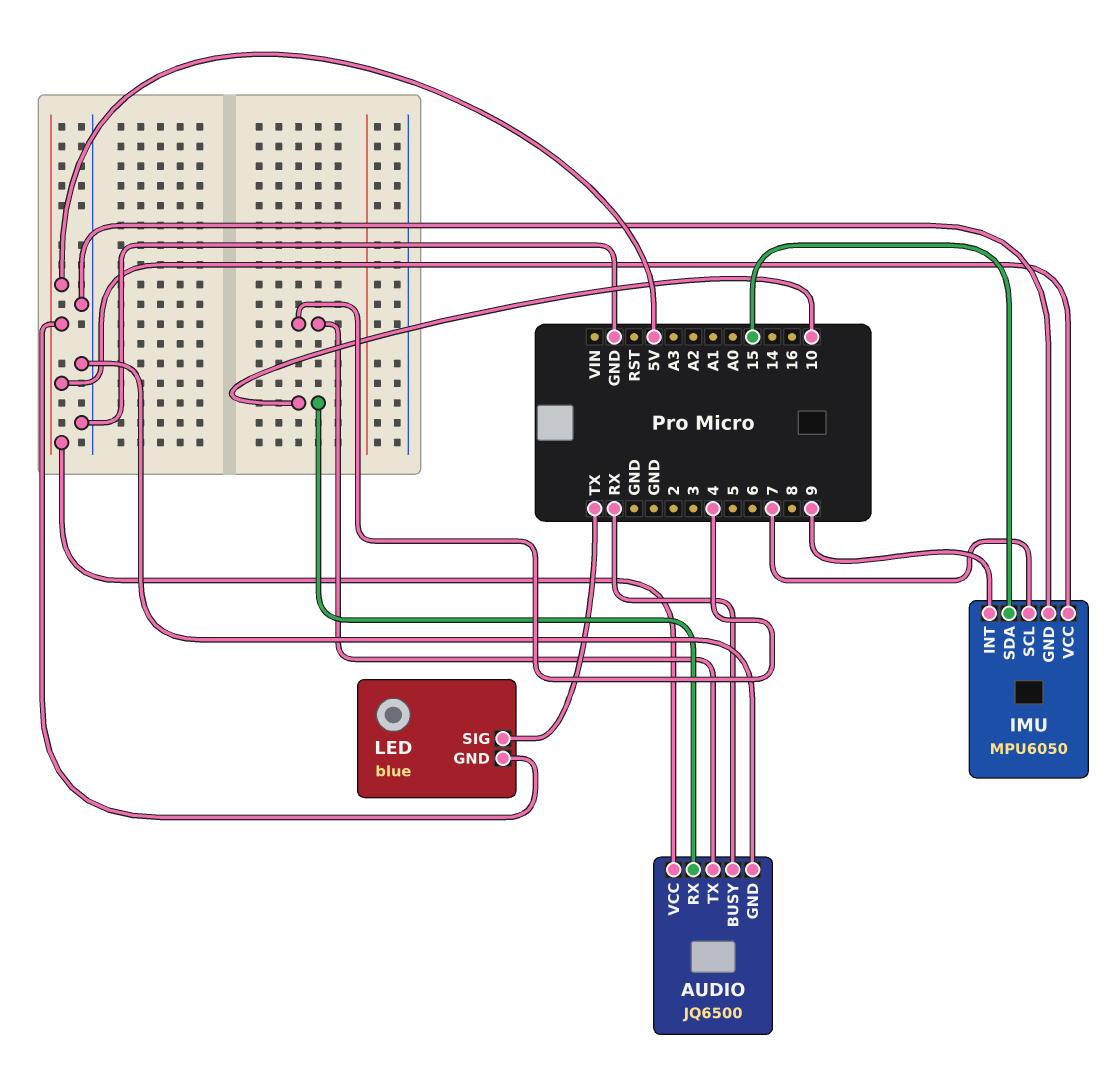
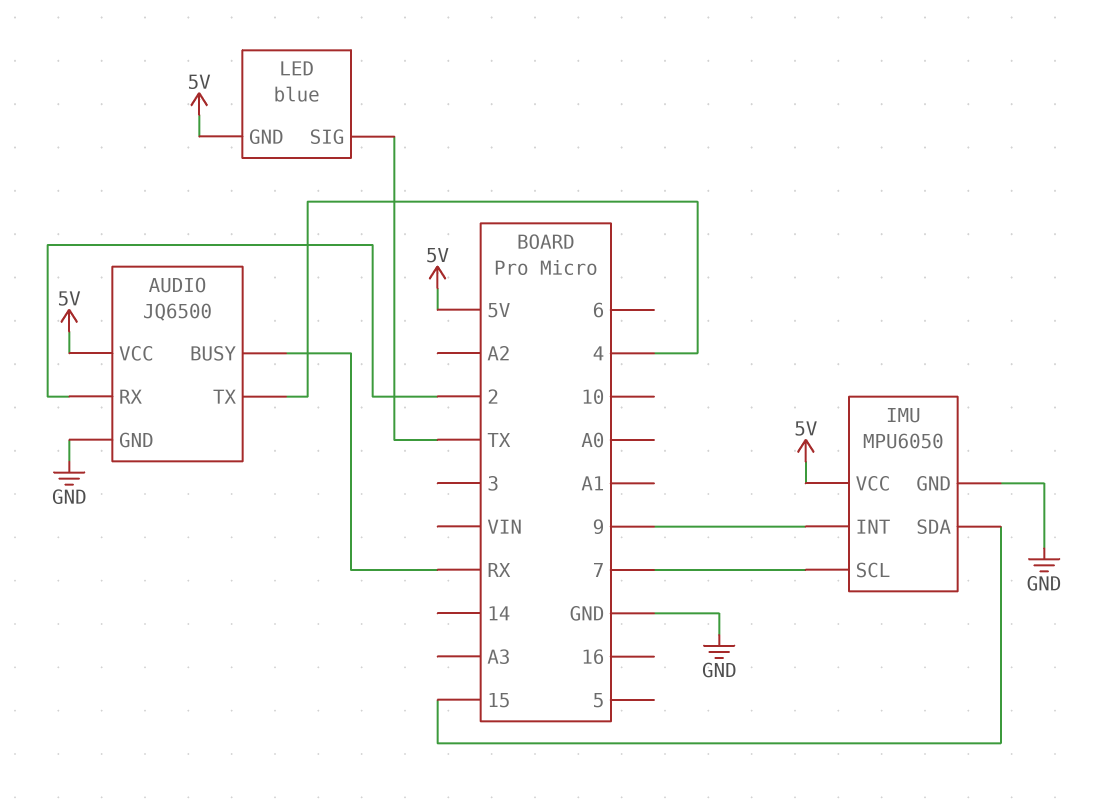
AUDIO pin RX: 10 -> 2

